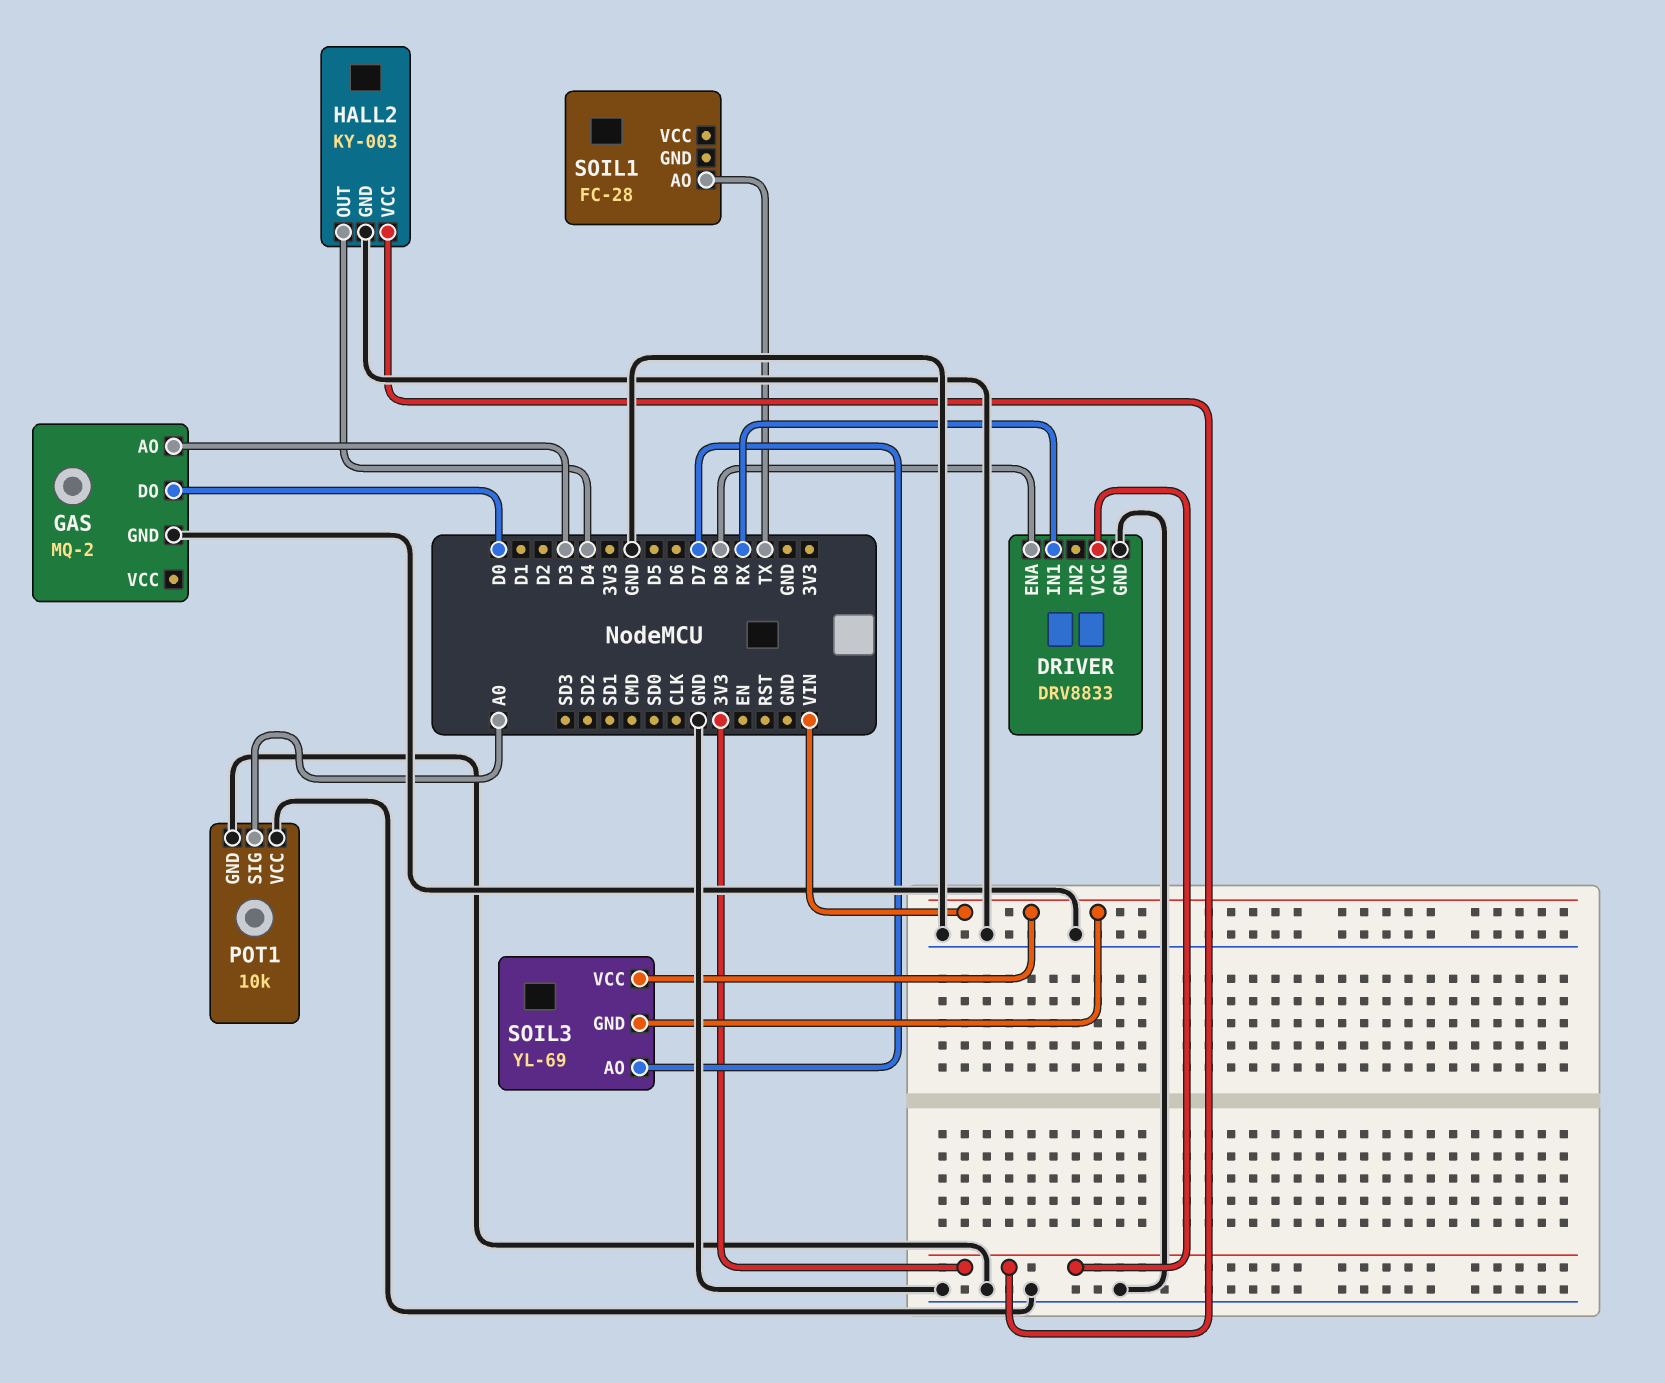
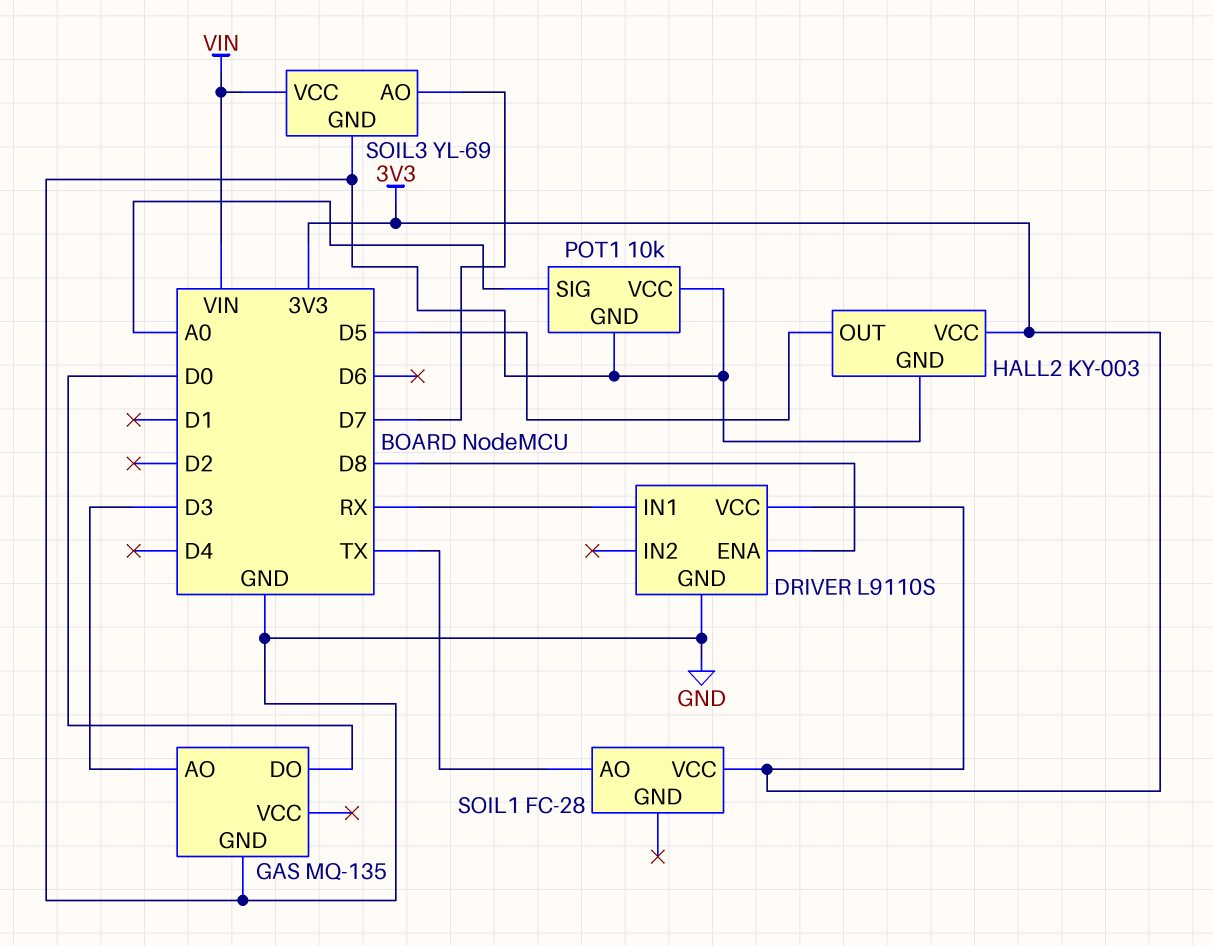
DRIVER: DRV8833 -> L9110S
GAS: MQ-2 -> MQ-135
HALL2 pin OUT: D4 -> D5
SOIL1 pin VCC: none -> 3V3
SOIL3 pin GND: VIN -> GND

